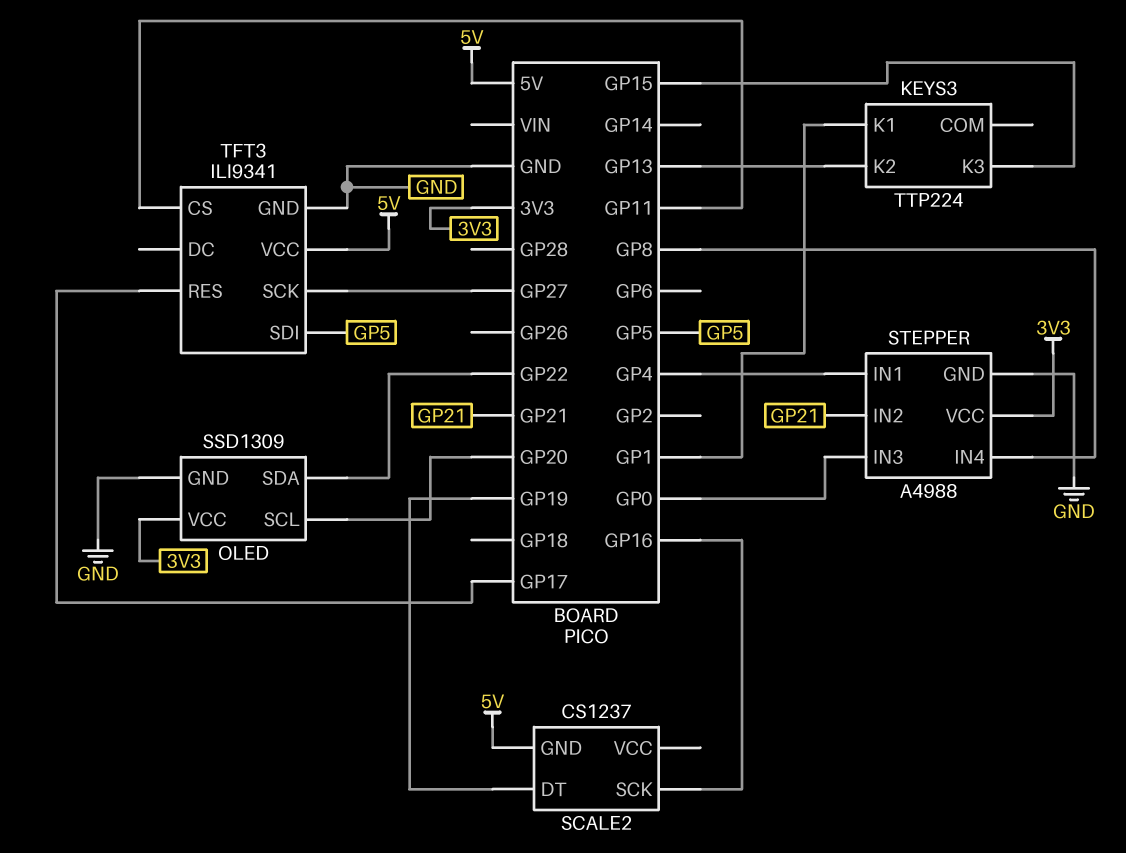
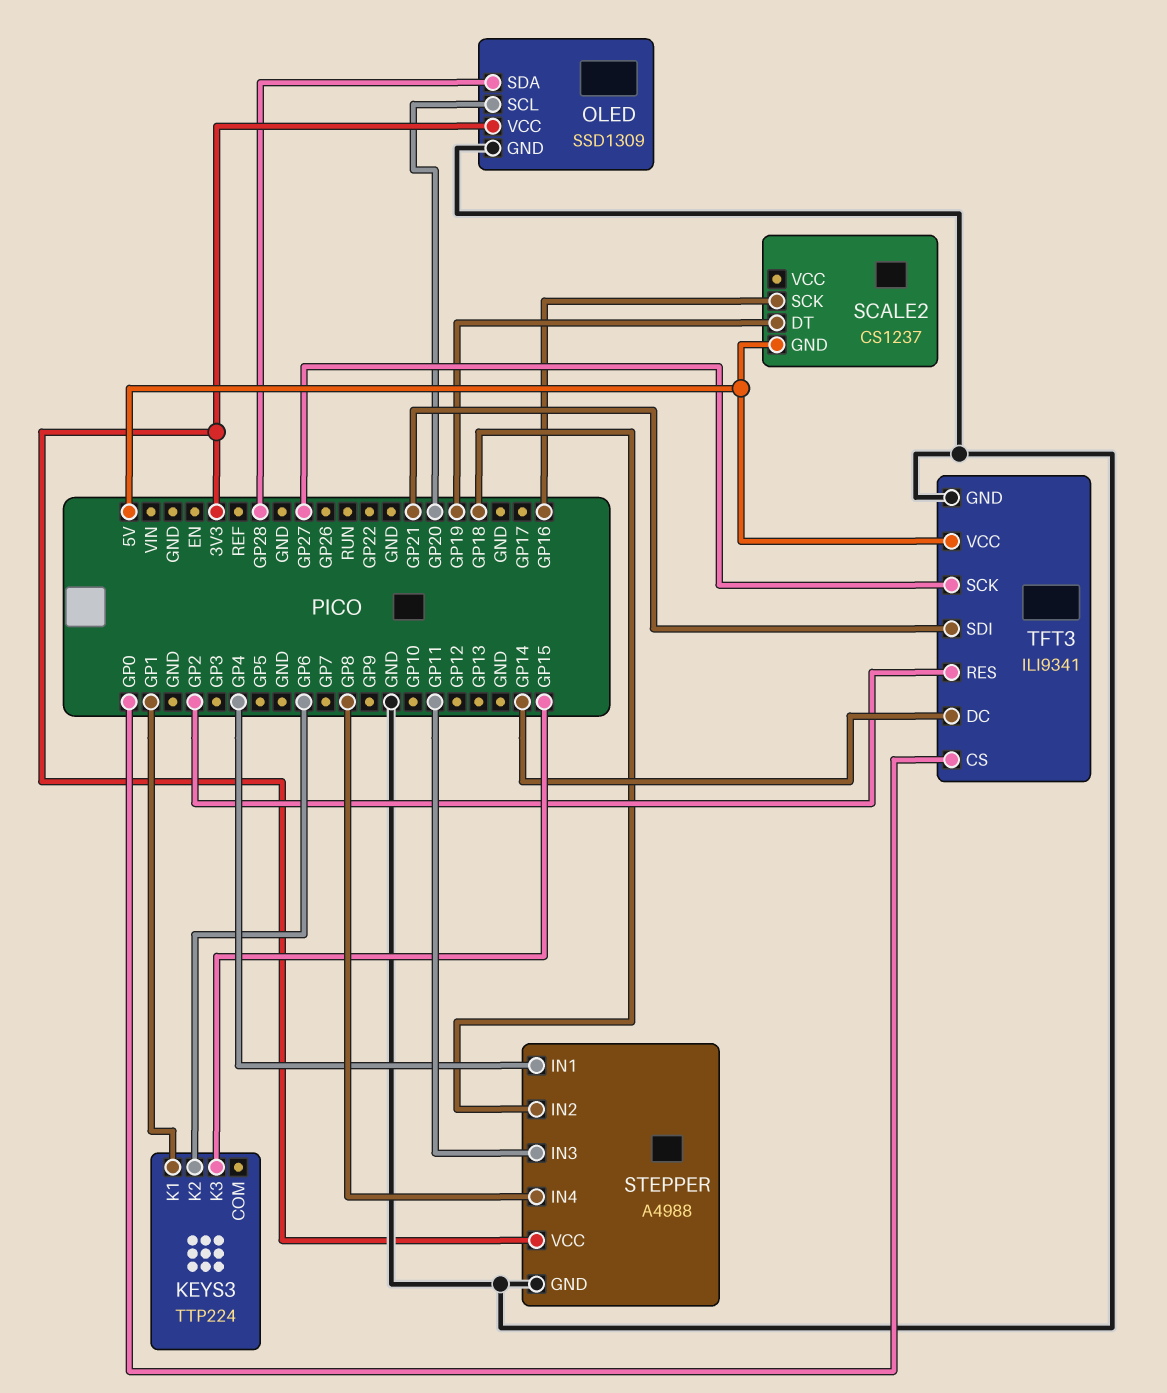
KEYS3 pin K2: GP13 -> GP6
OLED pin SDA: GP22 -> GP28
STEPPER pin IN2: GP21 -> GP18
STEPPER pin IN3: GP0 -> GP11
TFT3 pin CS: GP11 -> GP0
TFT3 pin DC: none -> GP14
TFT3 pin RES: GP17 -> GP2
TFT3 pin SDI: GP5 -> GP21

